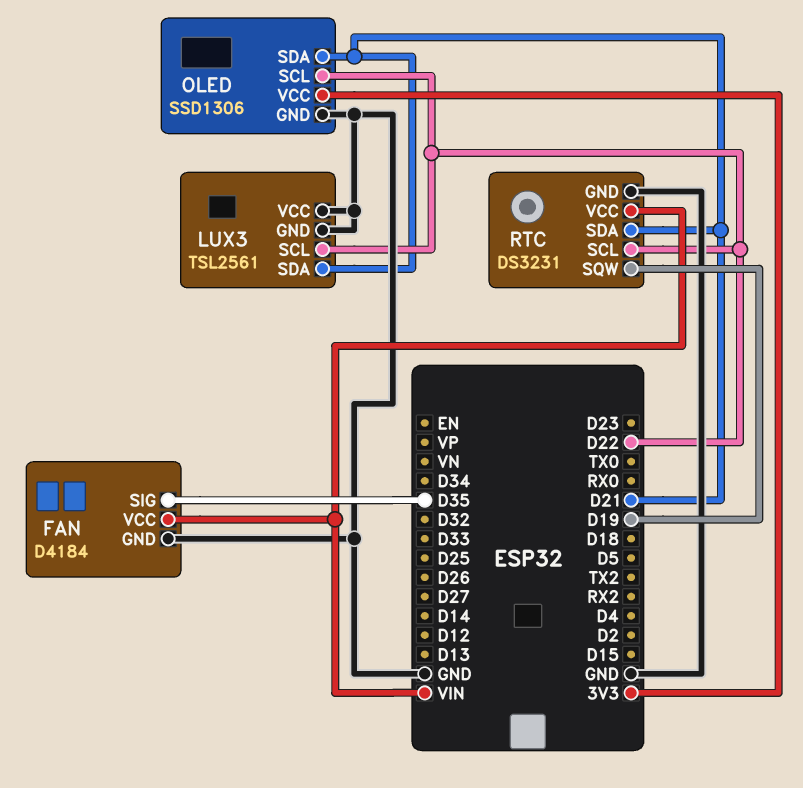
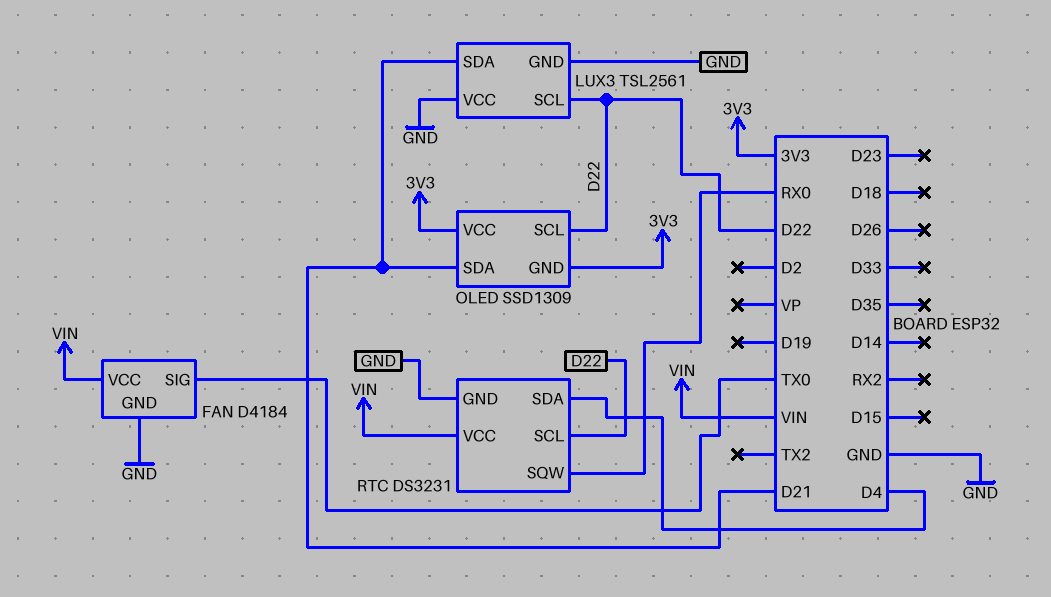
FAN pin SIG: D35 -> TX0
OLED: SSD1306 -> SSD1309
OLED pin GND: GND -> 3V3
RTC pin SDA: D21 -> D4
RTC pin SQW: D19 -> RX0

